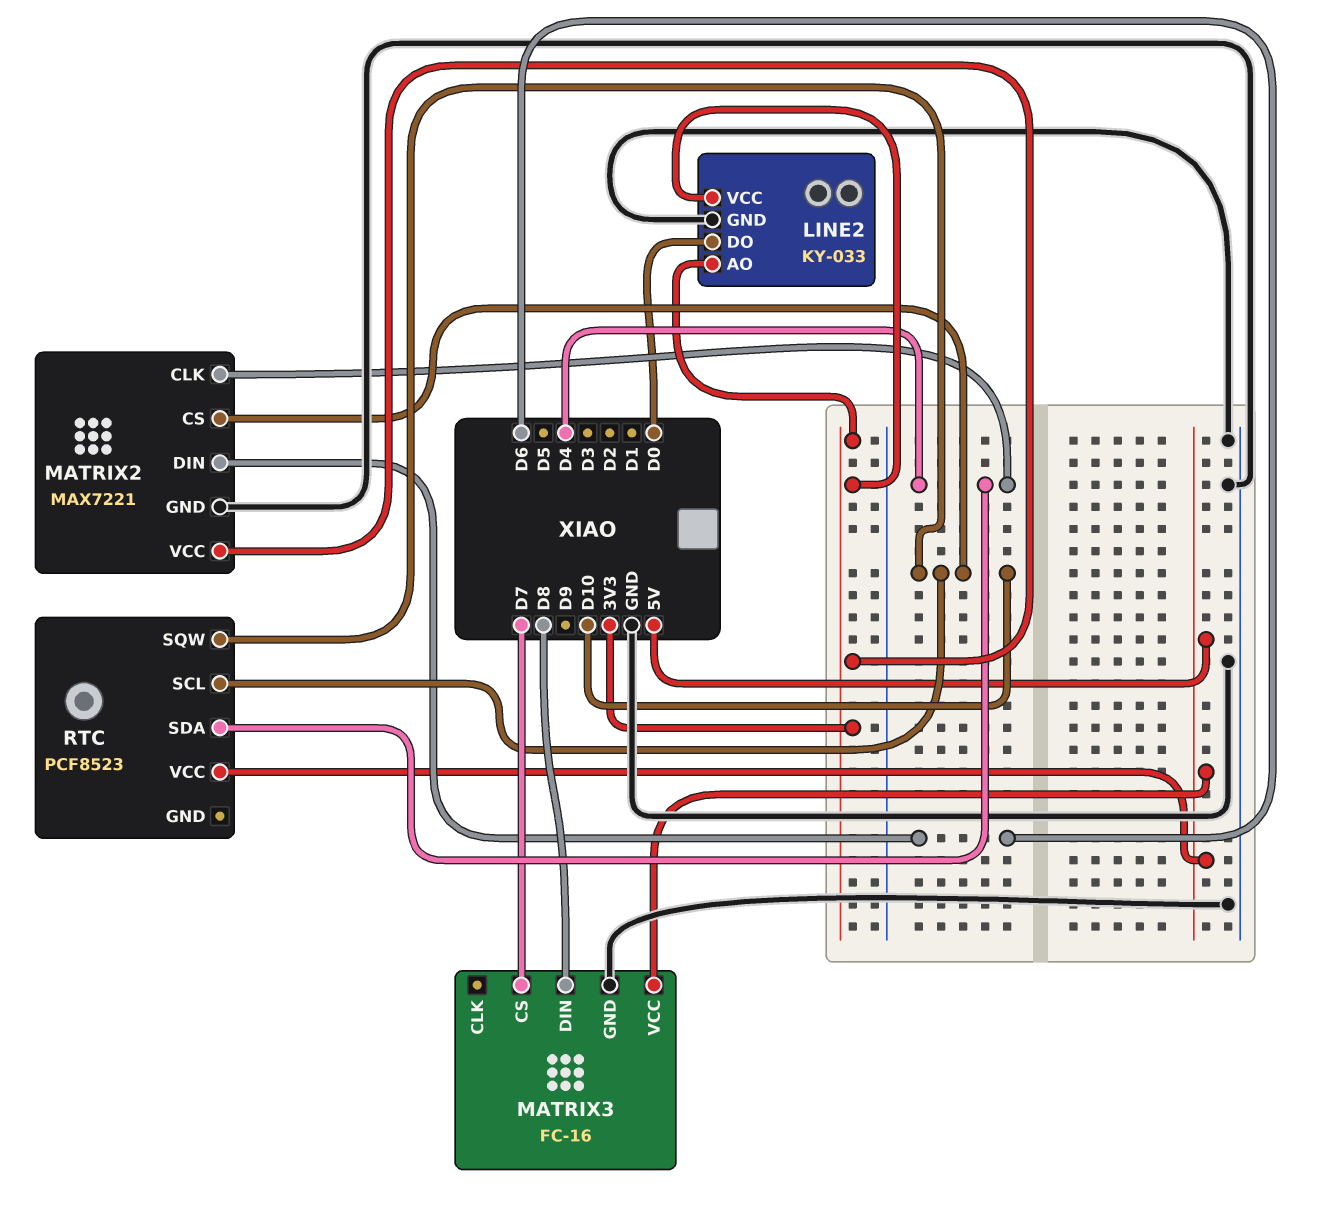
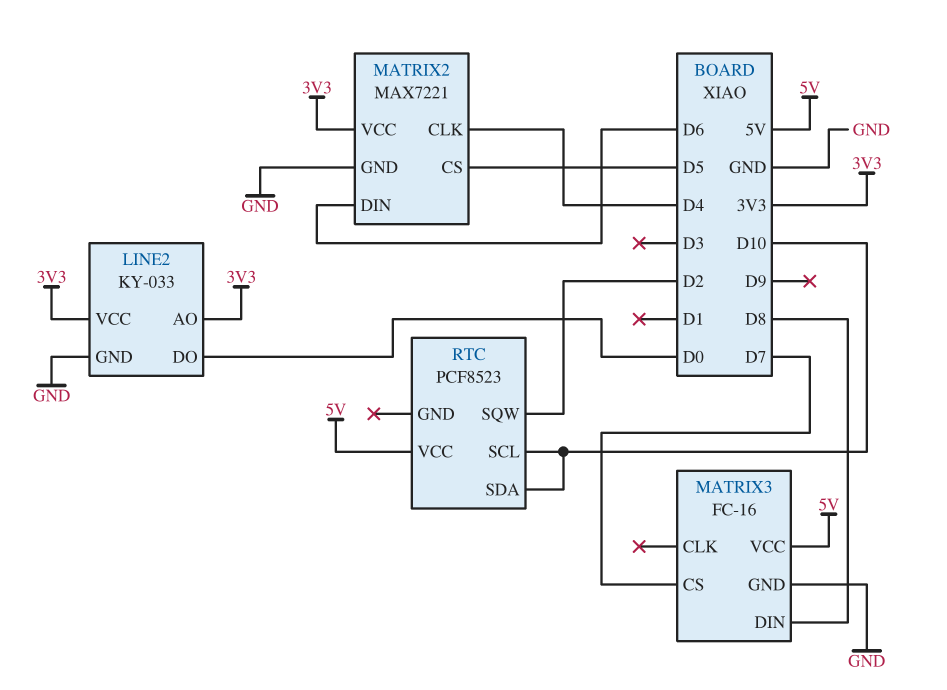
MATRIX2 pin CS: D10 -> D5
RTC pin SDA: D4 -> D10
RTC pin SQW: D10 -> D2

